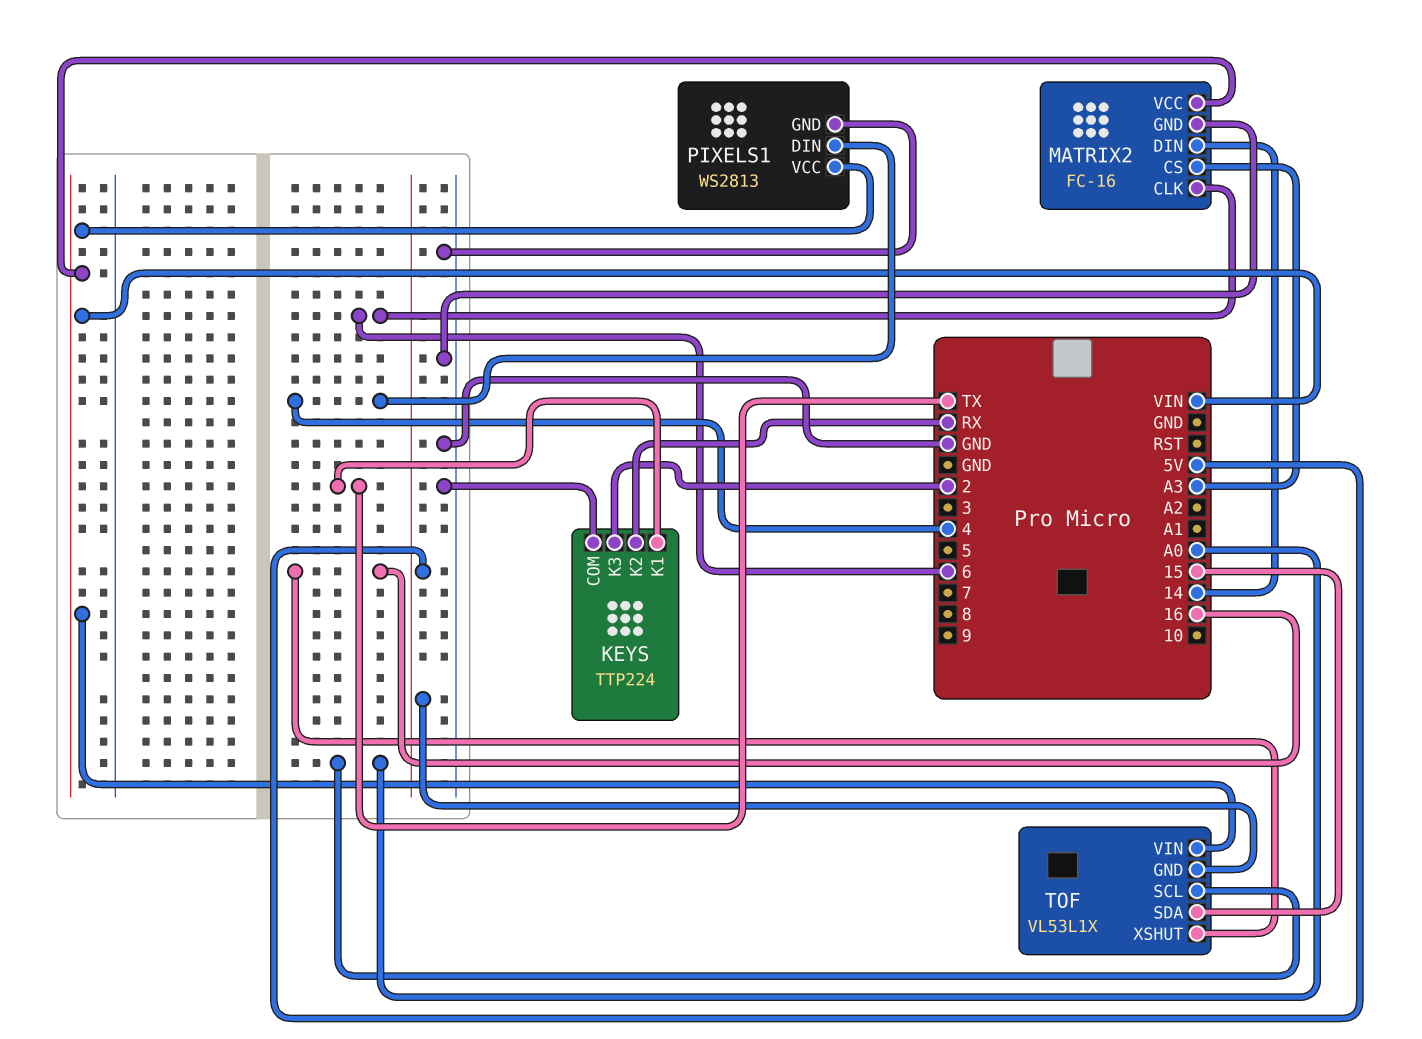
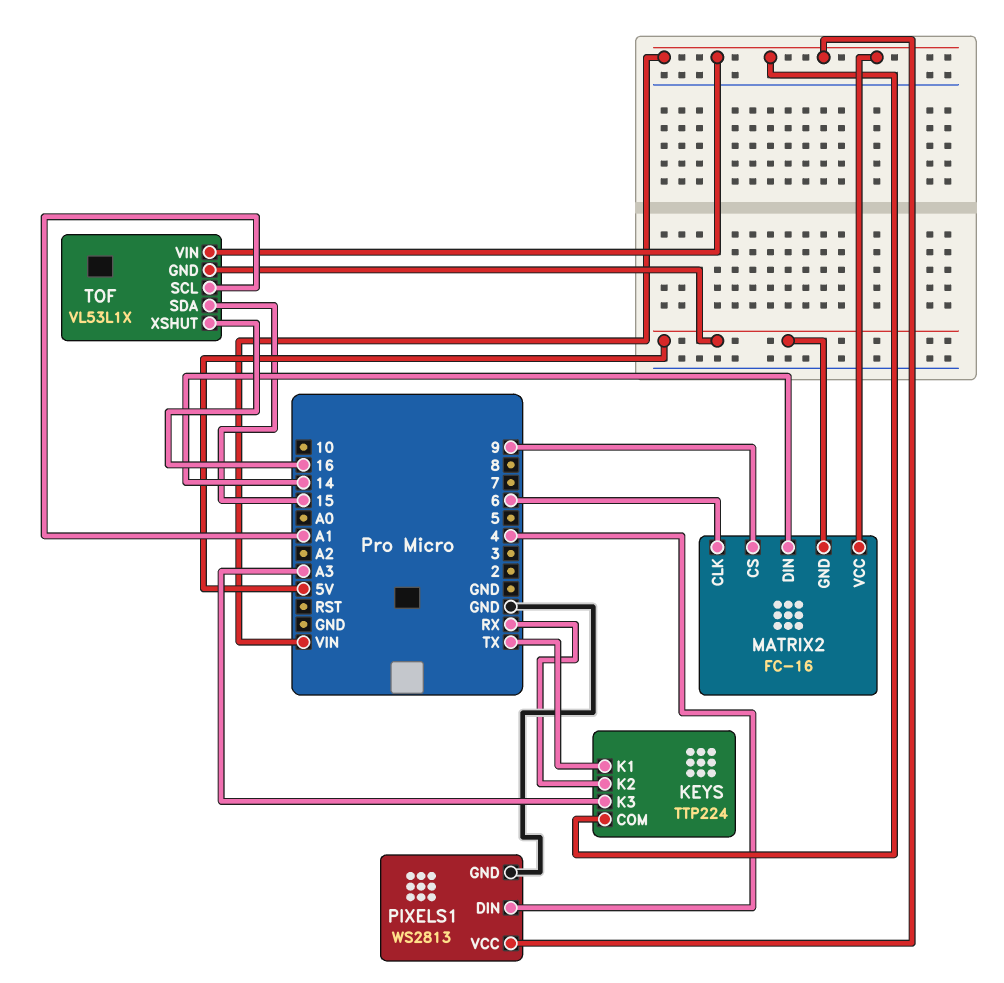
KEYS pin COM: GND -> VIN
KEYS pin K3: 2 -> A3
MATRIX2 pin CS: A3 -> 9
MATRIX2 pin GND: GND -> 5V
TOF pin SCL: A0 -> A1

